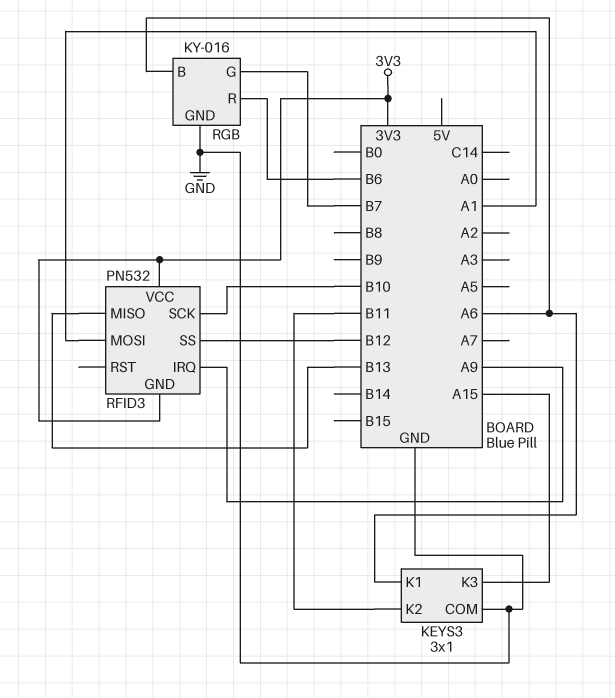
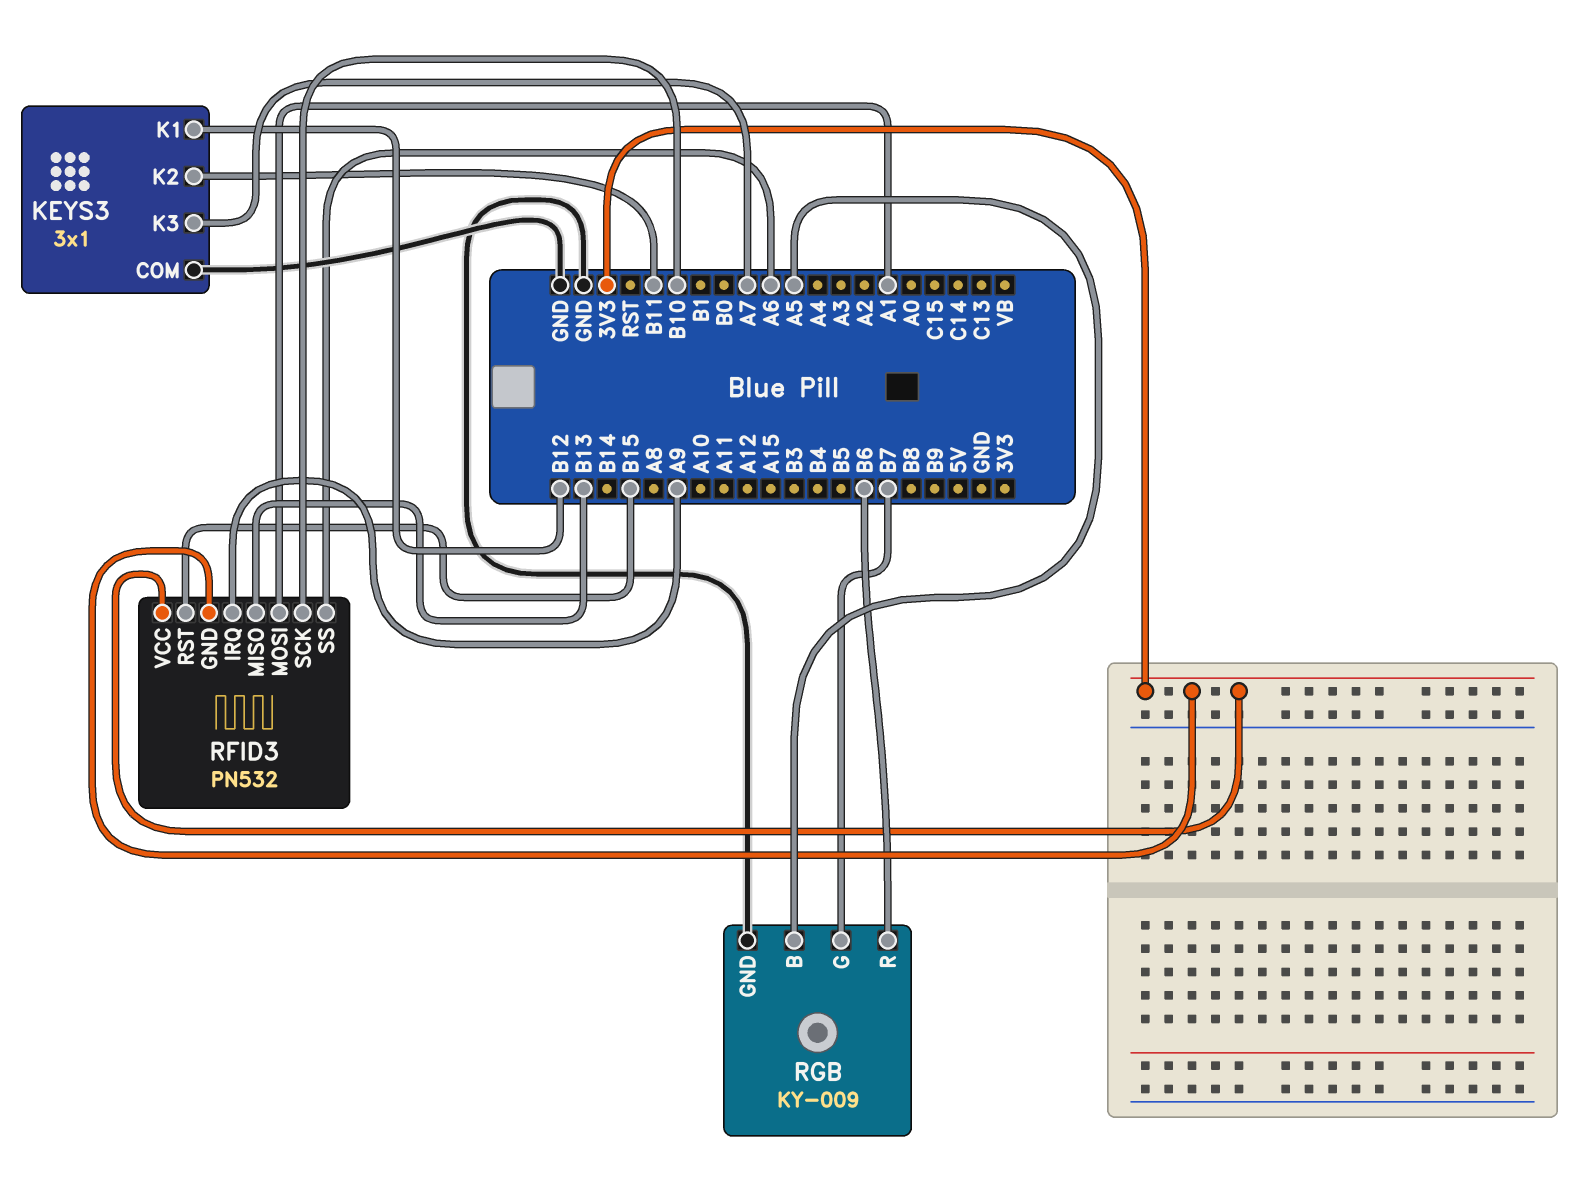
KEYS3 pin K1: A6 -> B12
KEYS3 pin K3: A15 -> A7
RFID3 pin RST: none -> B15
RFID3 pin SS: B12 -> A6
RGB: KY-016 -> KY-009
RGB pin B: A6 -> A5

